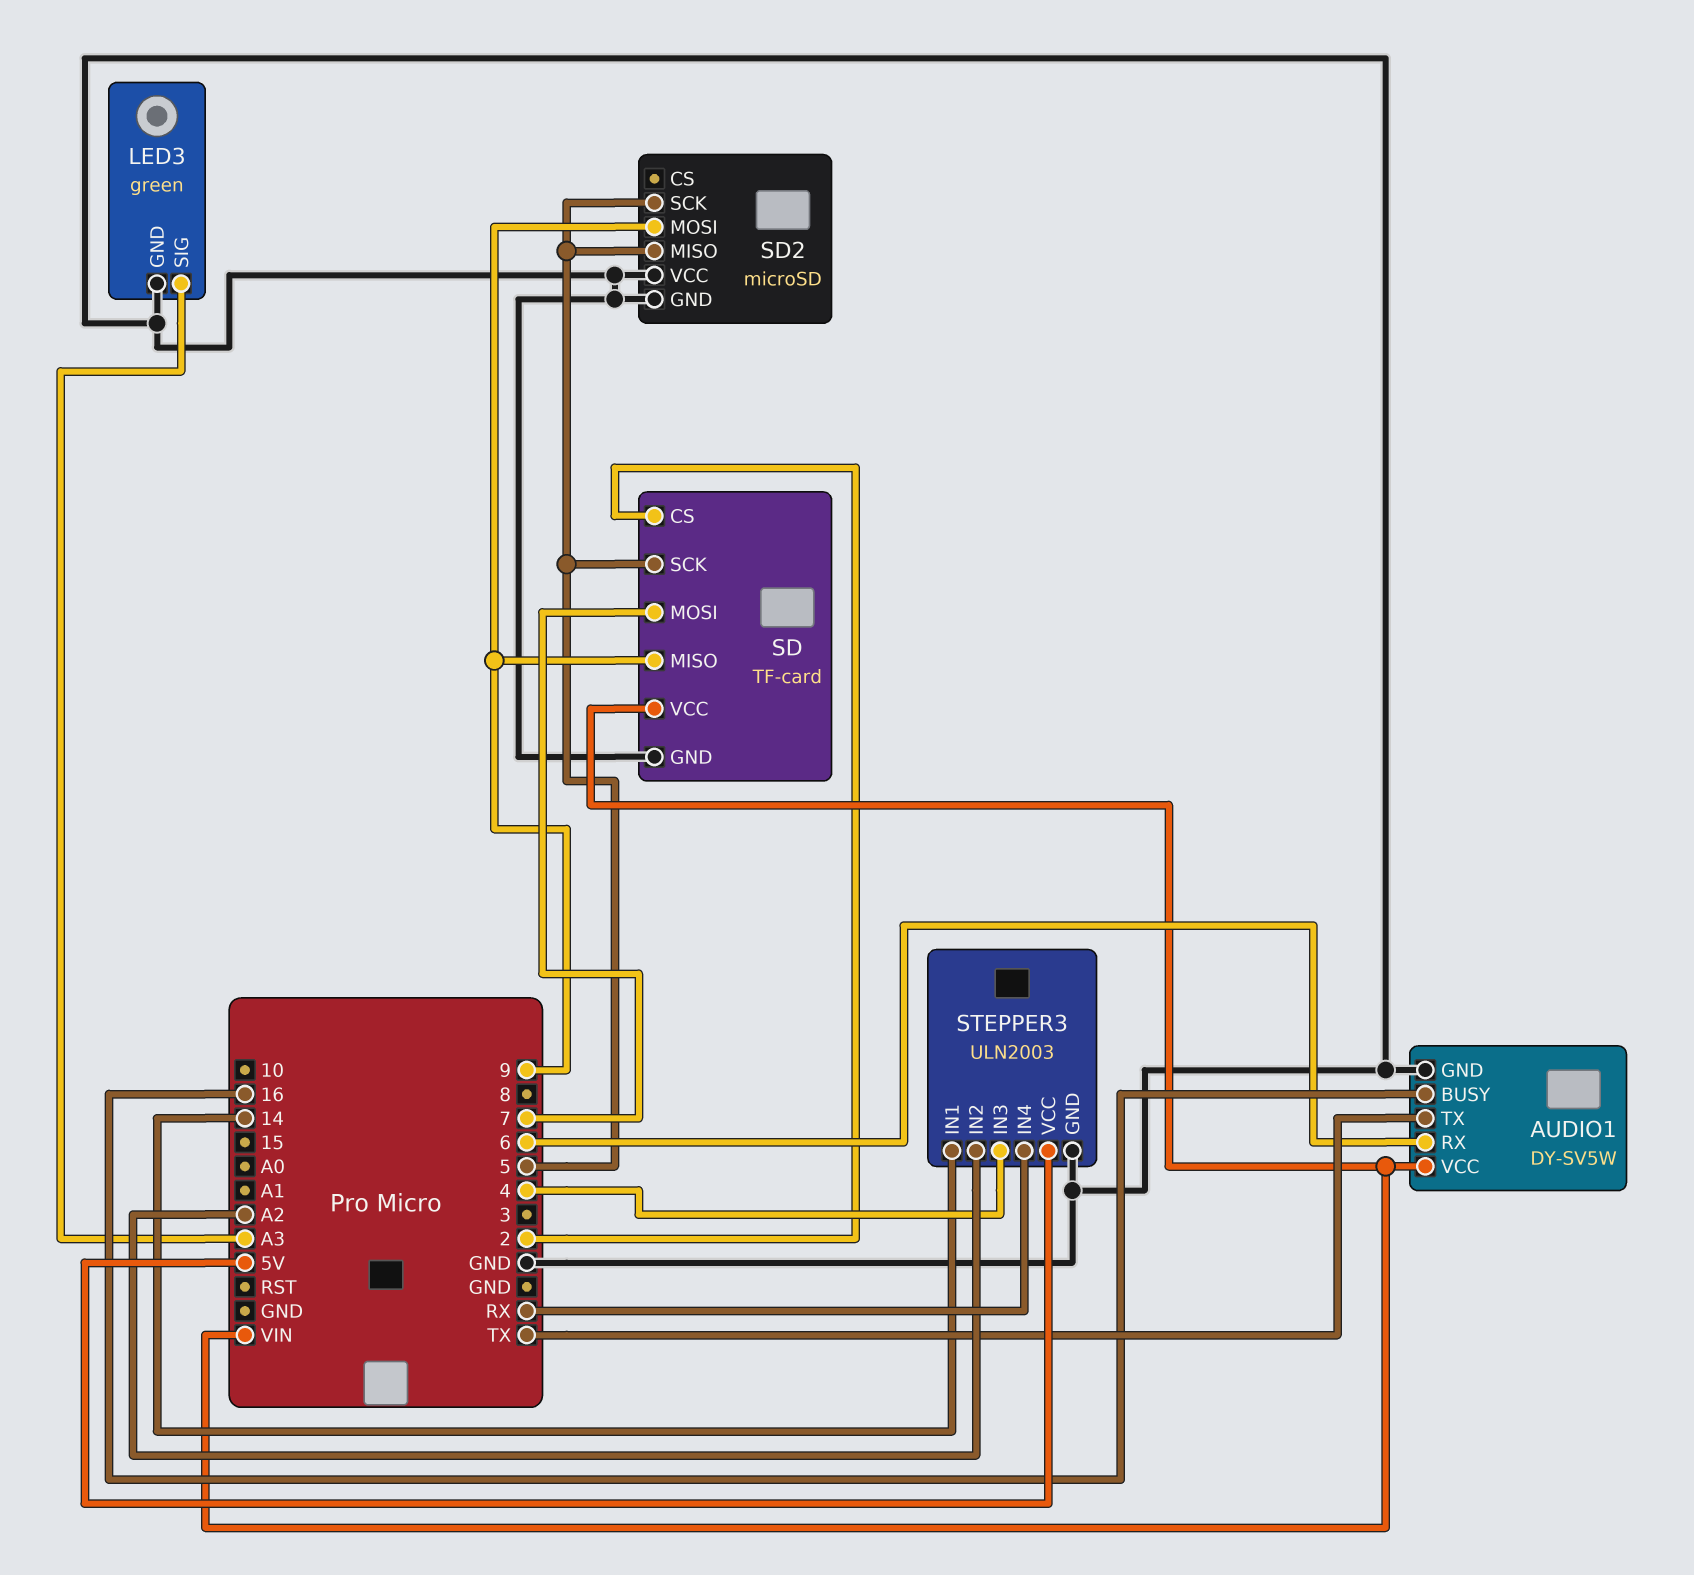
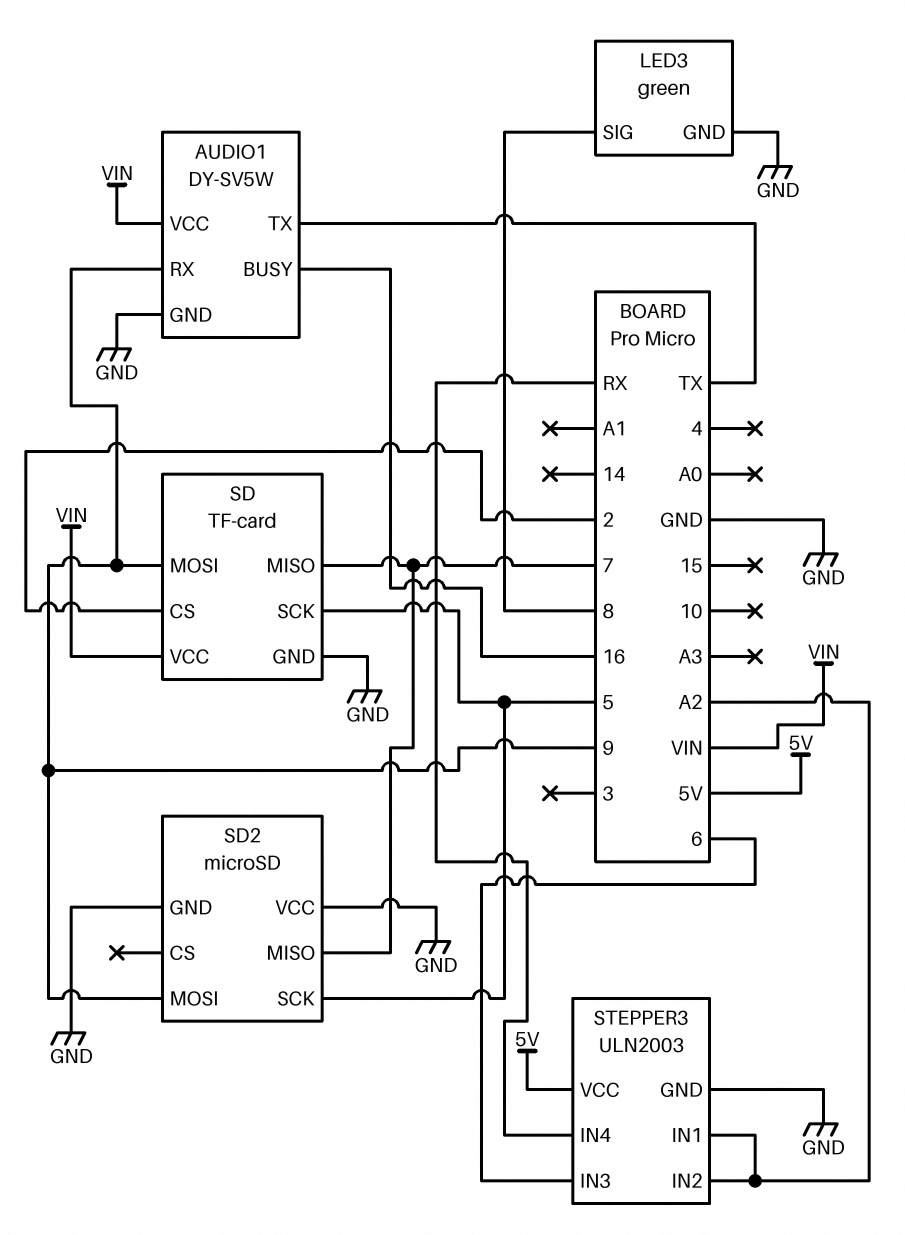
AUDIO1 pin RX: 6 -> 9
LED3 pin SIG: A3 -> 8
SD pin MISO: 9 -> 7
SD pin MOSI: 7 -> 9
SD2 pin MISO: 5 -> 7
STEPPER3 pin IN1: 14 -> A2
STEPPER3 pin IN3: 4 -> 6

